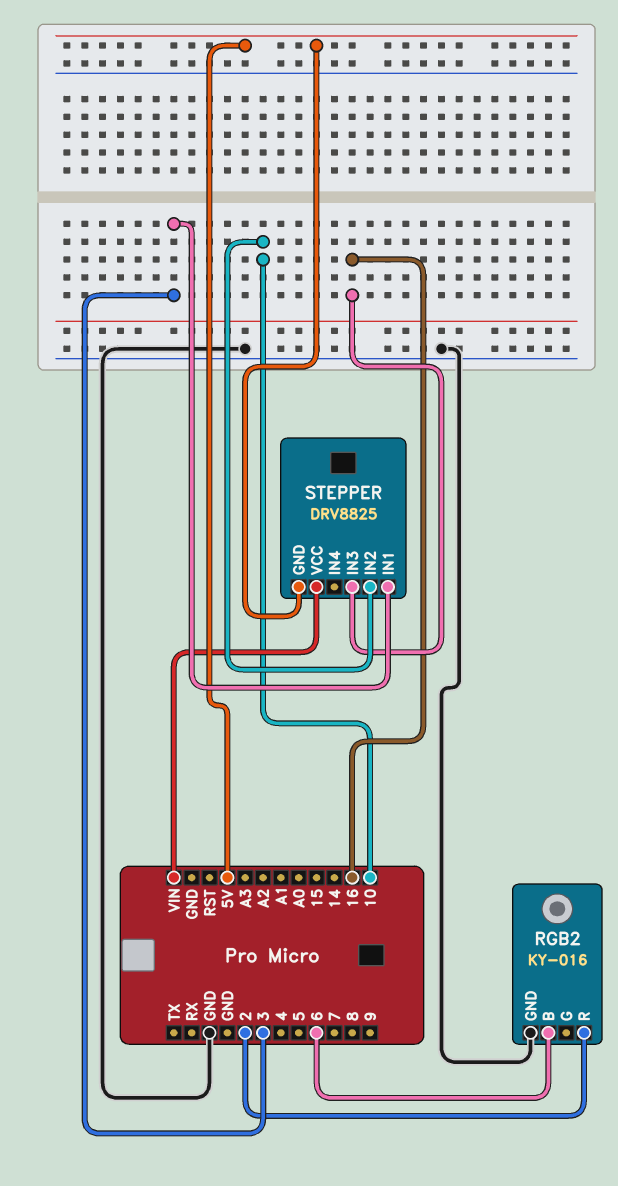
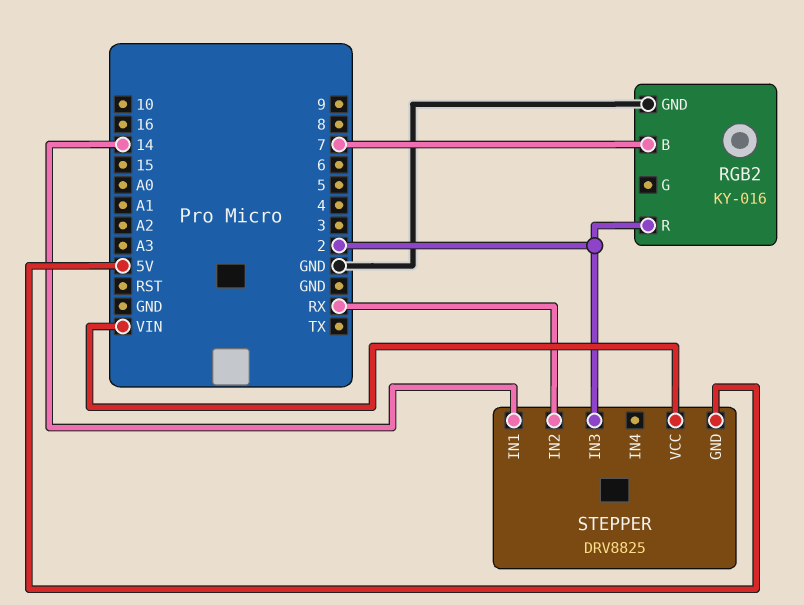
RGB2 pin B: 6 -> 7
STEPPER pin IN1: 3 -> 14
STEPPER pin IN2: 10 -> RX
STEPPER pin IN3: 16 -> 2

